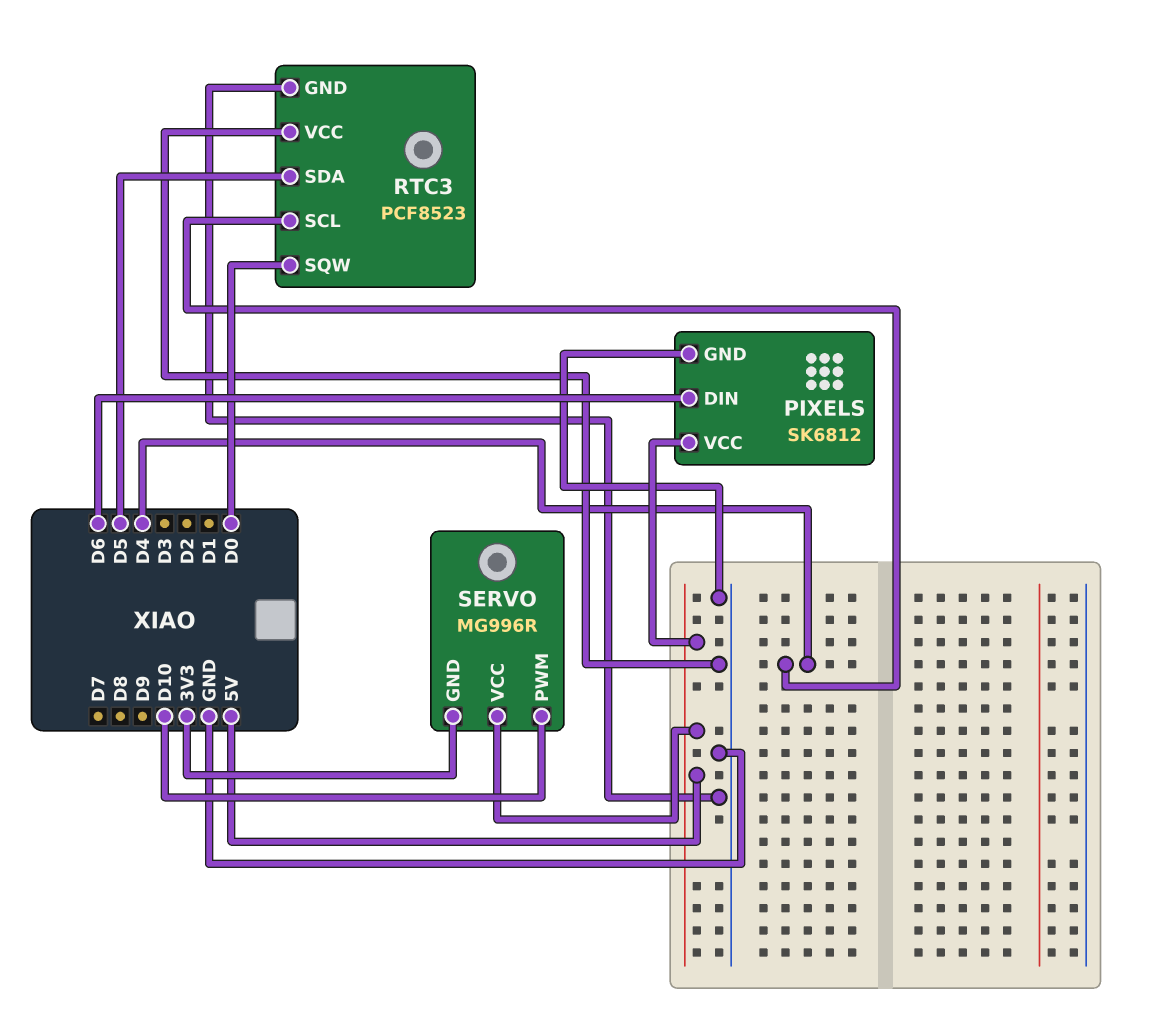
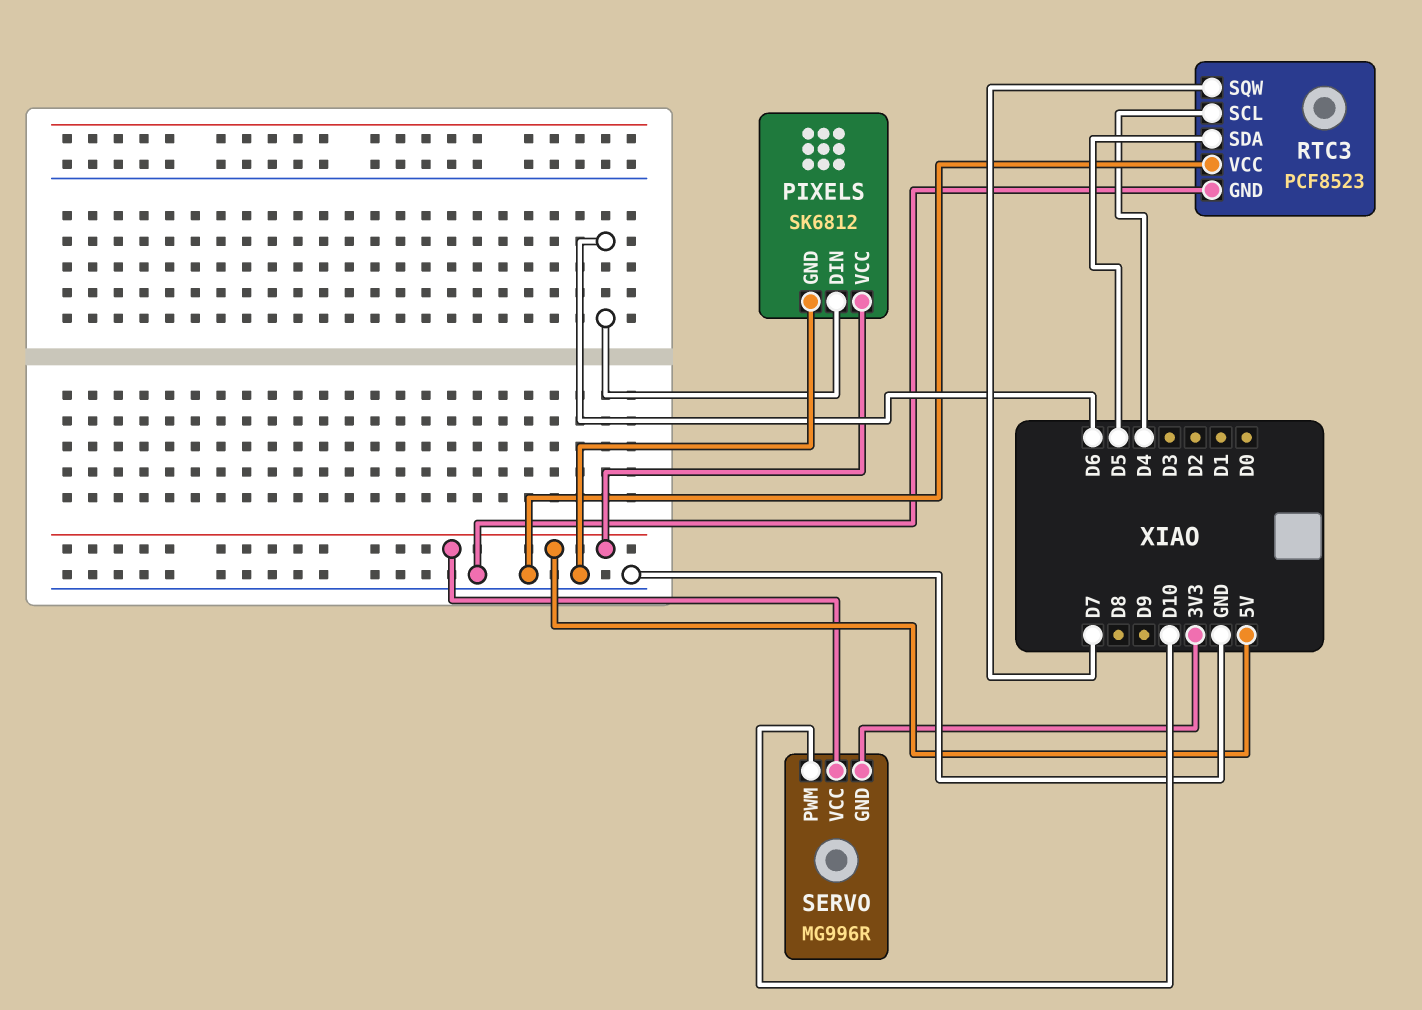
RTC3 pin SQW: D0 -> D7

